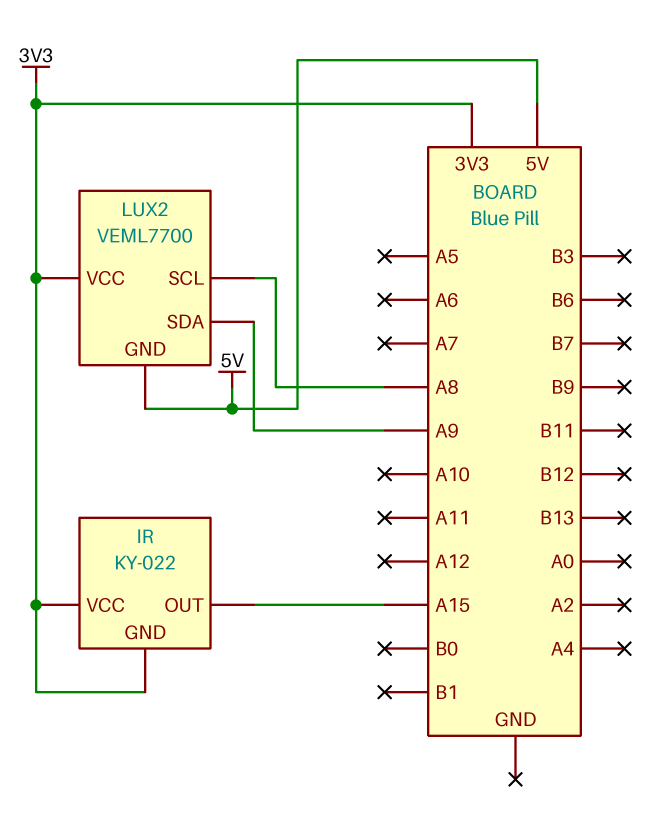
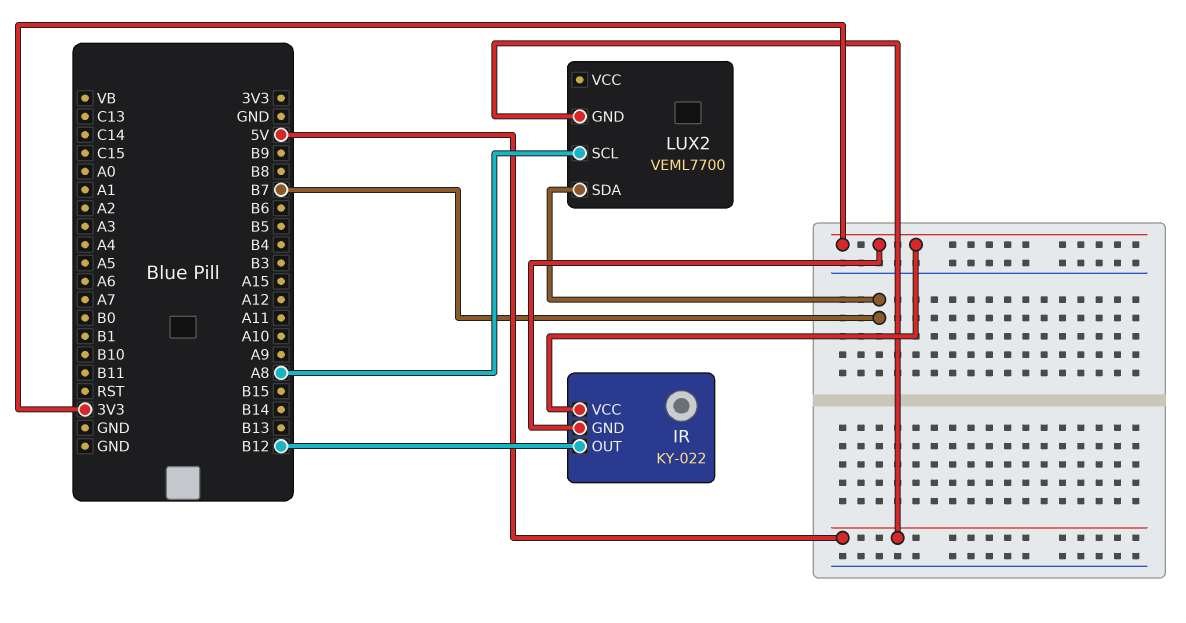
IR pin OUT: A15 -> B12
LUX2 pin SDA: A9 -> B7
LUX2 pin VCC: 3V3 -> none

